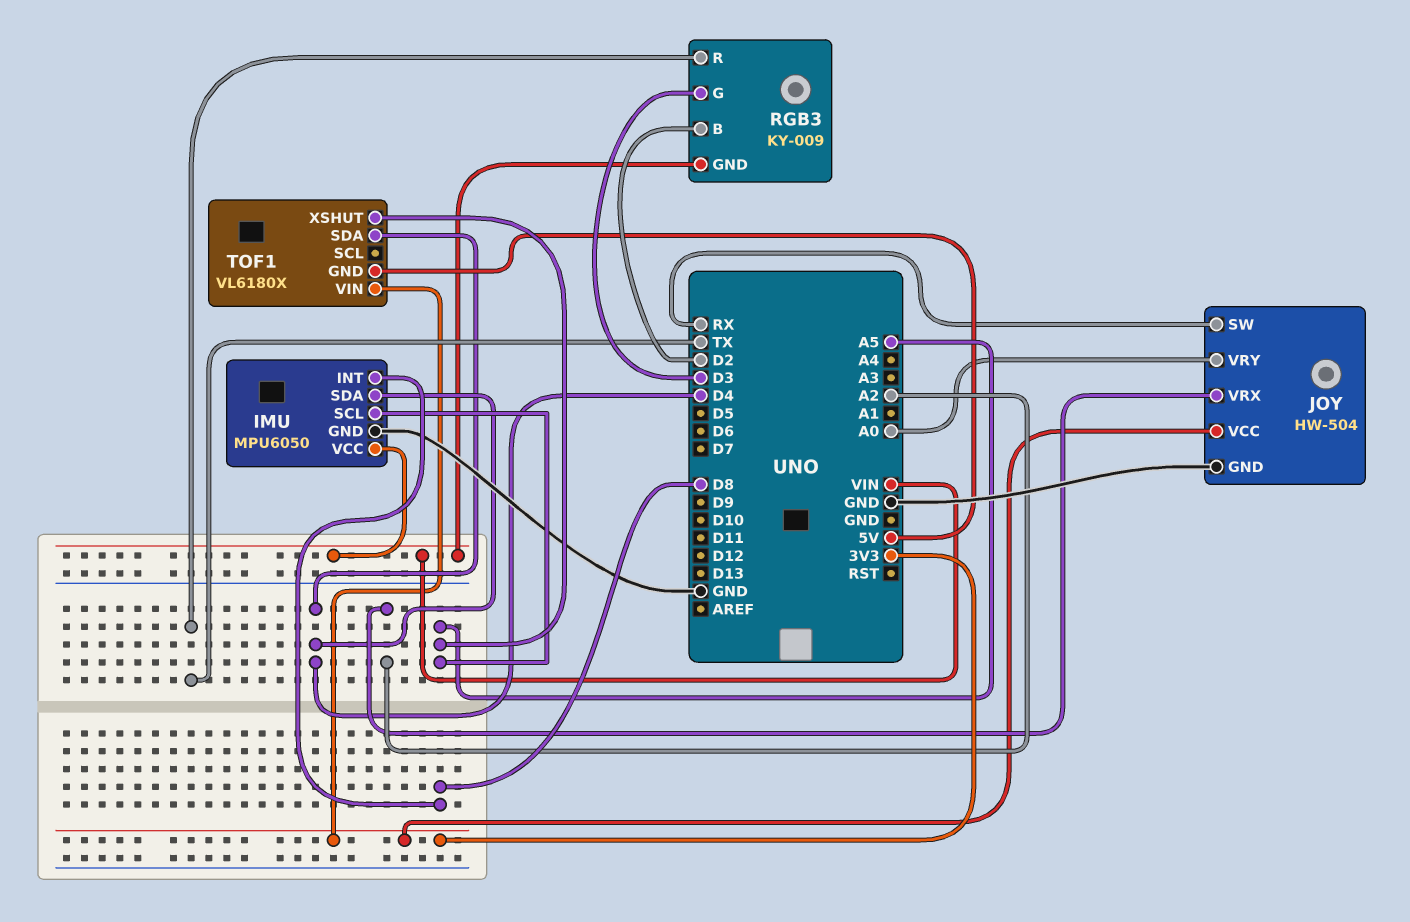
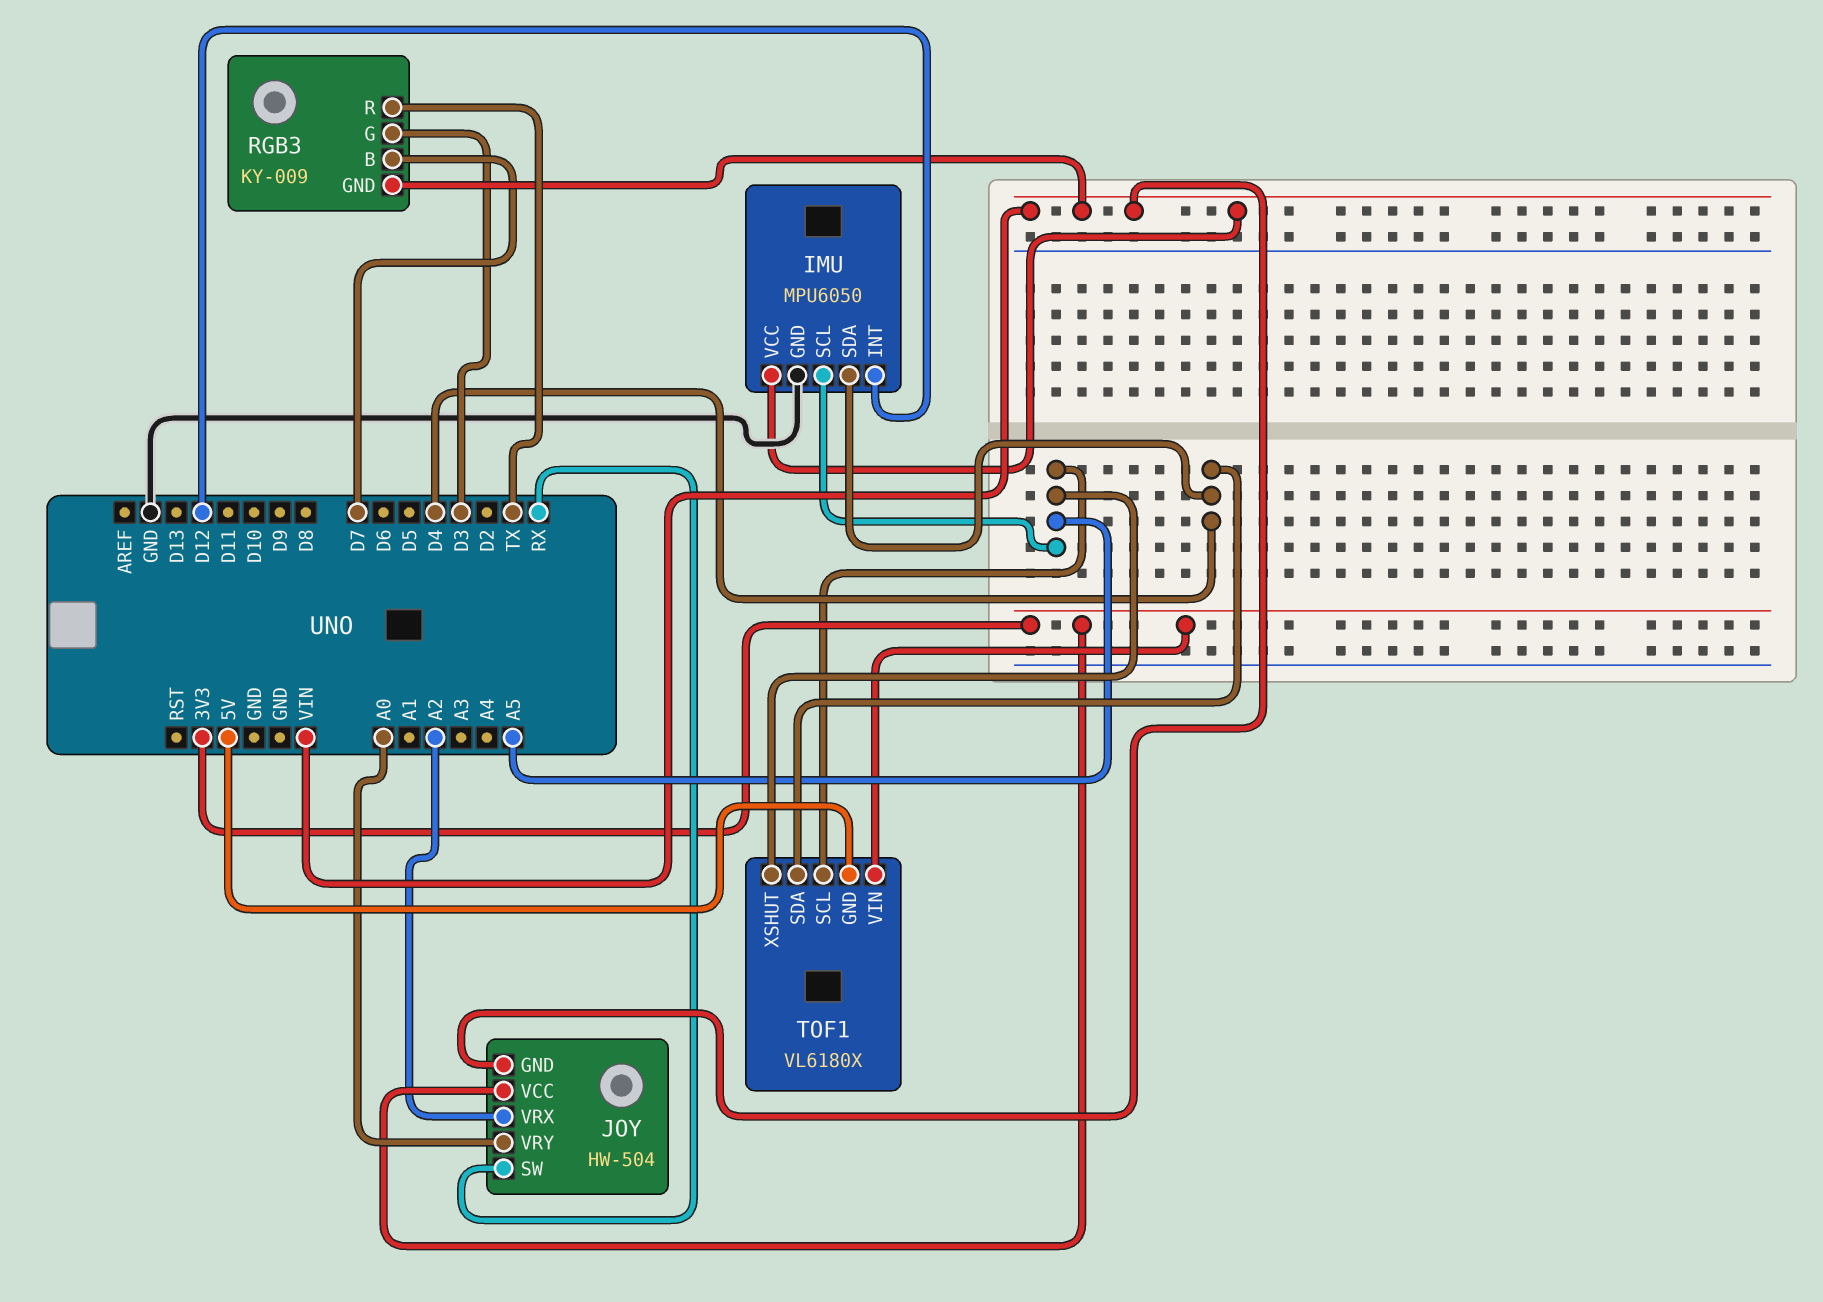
IMU pin INT: D8 -> D12
JOY pin GND: GND -> VIN
RGB3 pin B: D2 -> D7
TOF1 pin SCL: none -> A5

